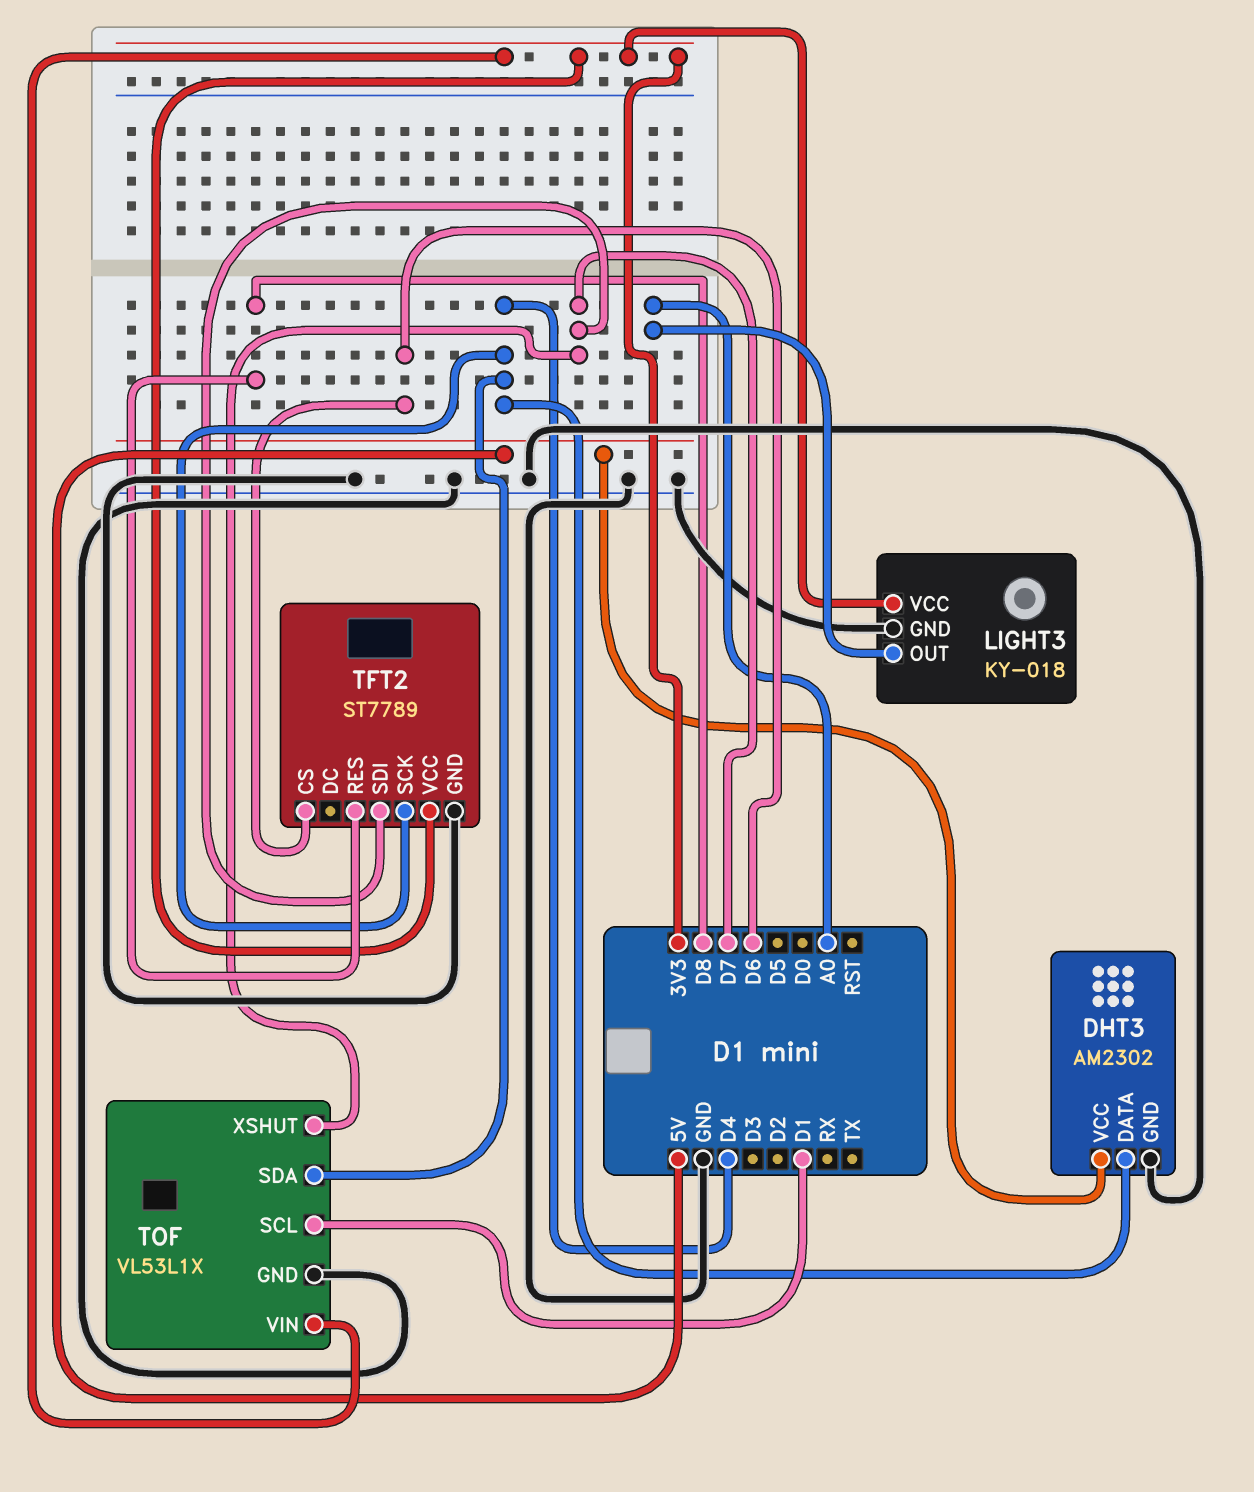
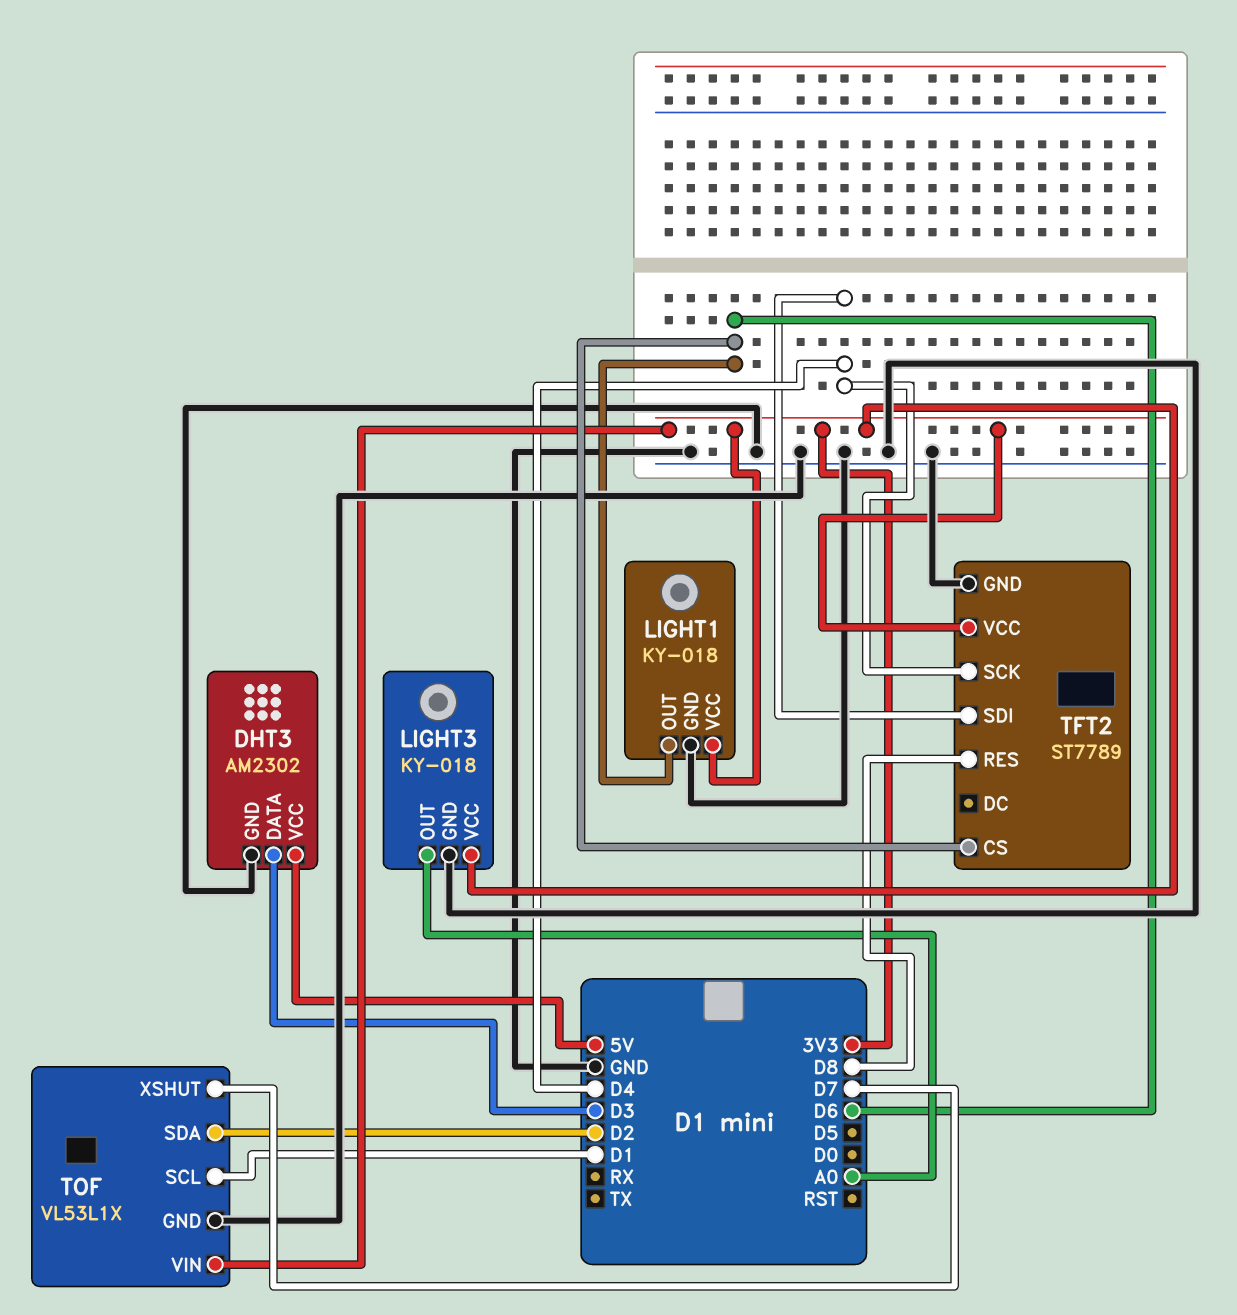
DHT3 pin DATA: D4 -> D3
LIGHT1: none -> KY-018
LIGHT1 pin GND: none -> GND
LIGHT1 pin OUT: none -> D6
LIGHT1 pin VCC: none -> 3V3
TFT2 pin SDI: D7 -> D4
TOF pin SDA: D4 -> D2

